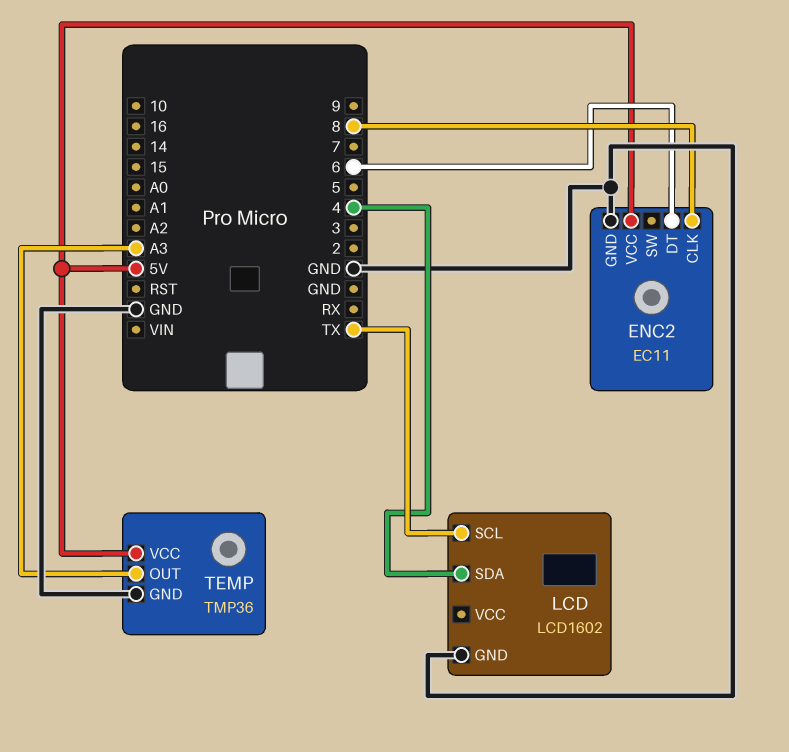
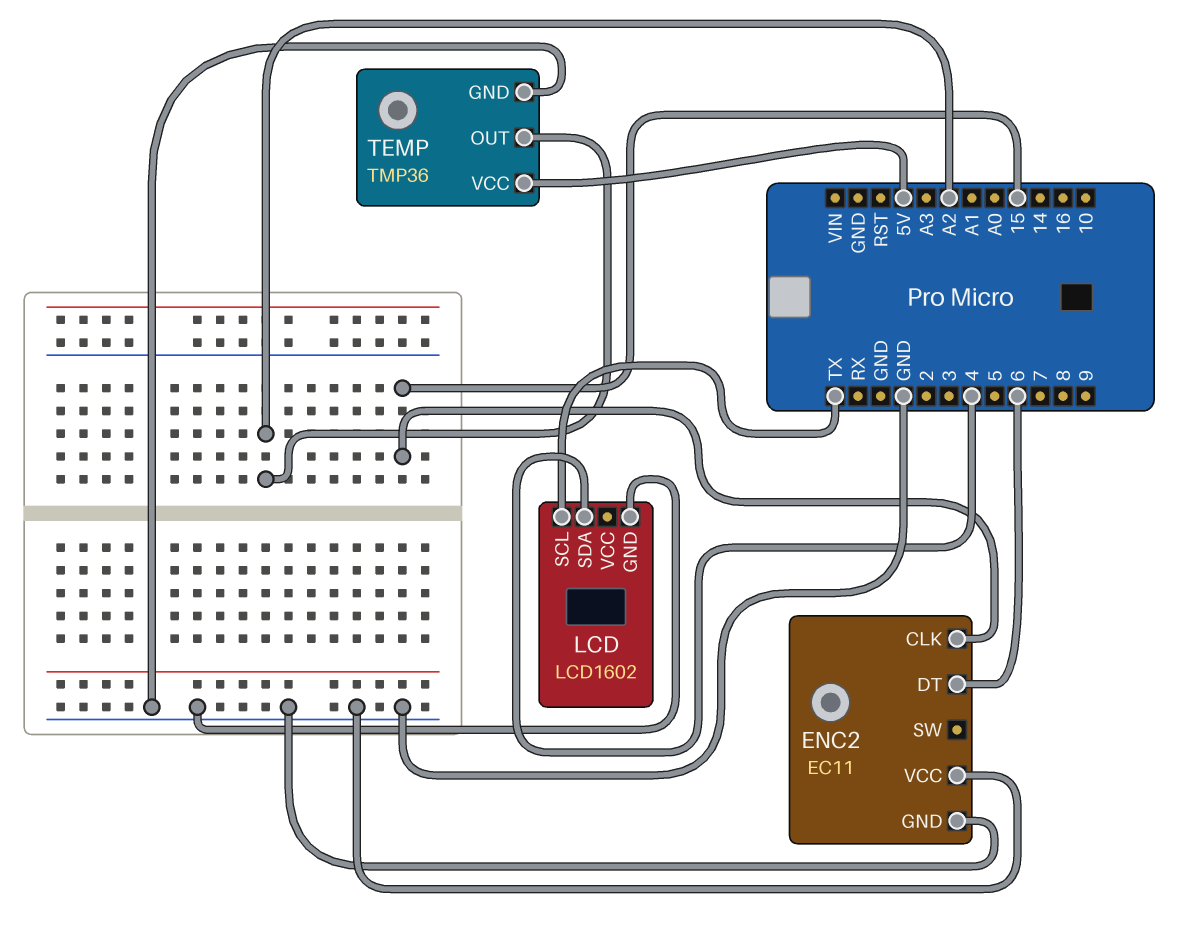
ENC2 pin CLK: 8 -> 15
ENC2 pin VCC: 5V -> GND
TEMP pin OUT: A3 -> A2

